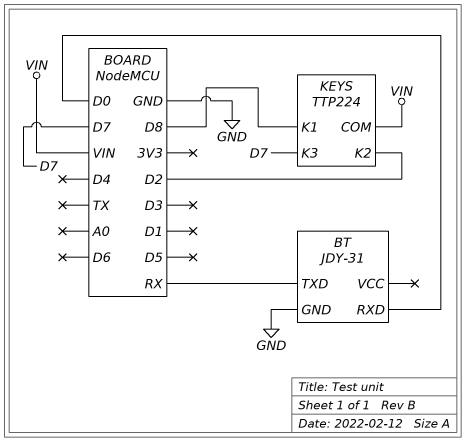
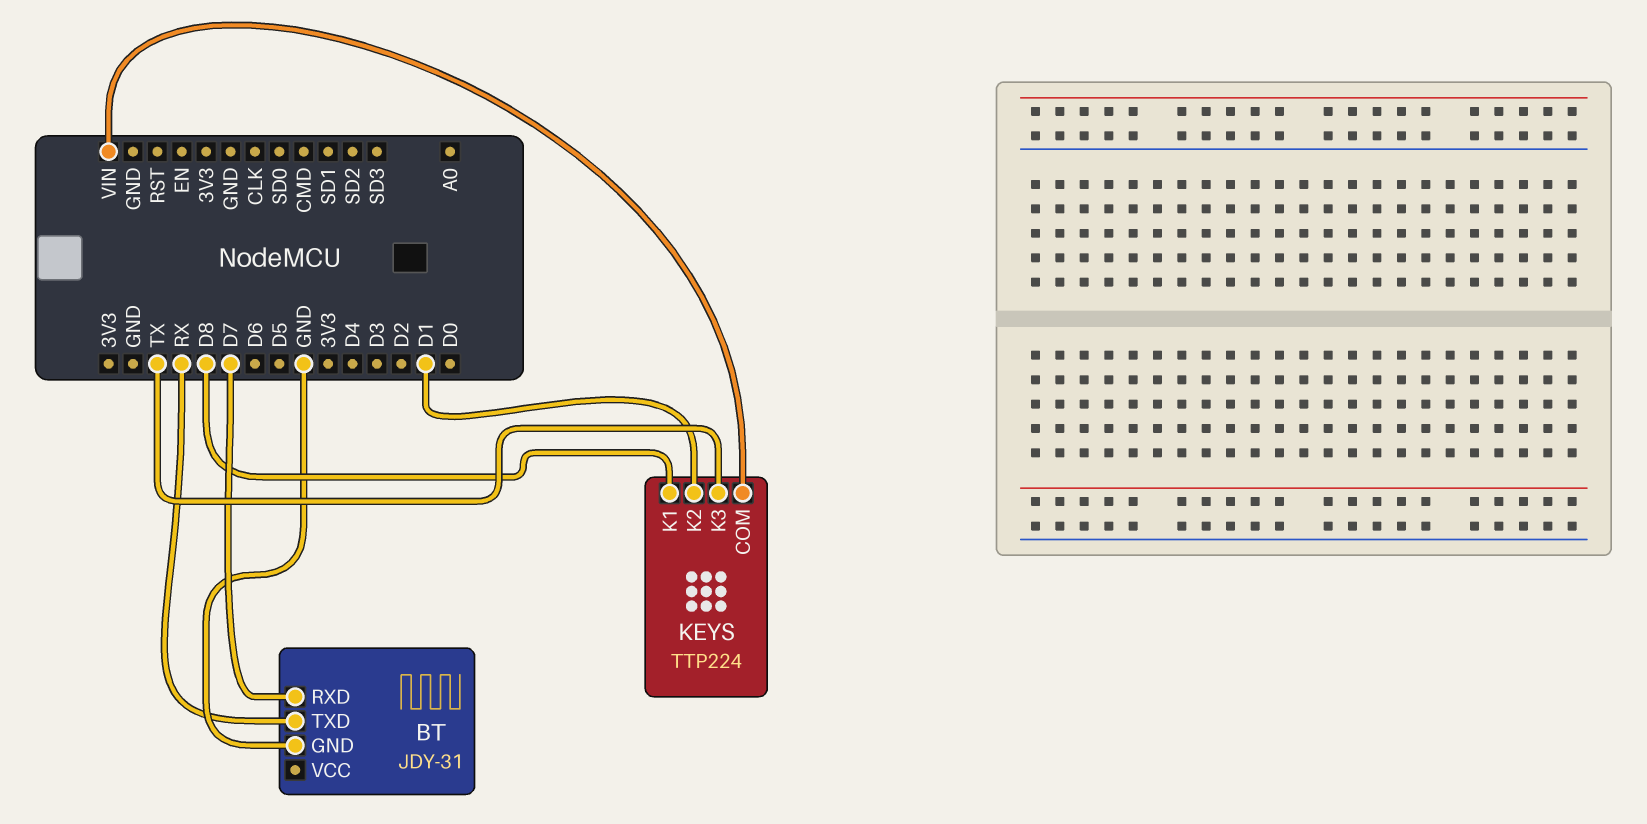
BT pin RXD: D0 -> D7
KEYS pin K2: D2 -> D1
KEYS pin K3: D7 -> TX

